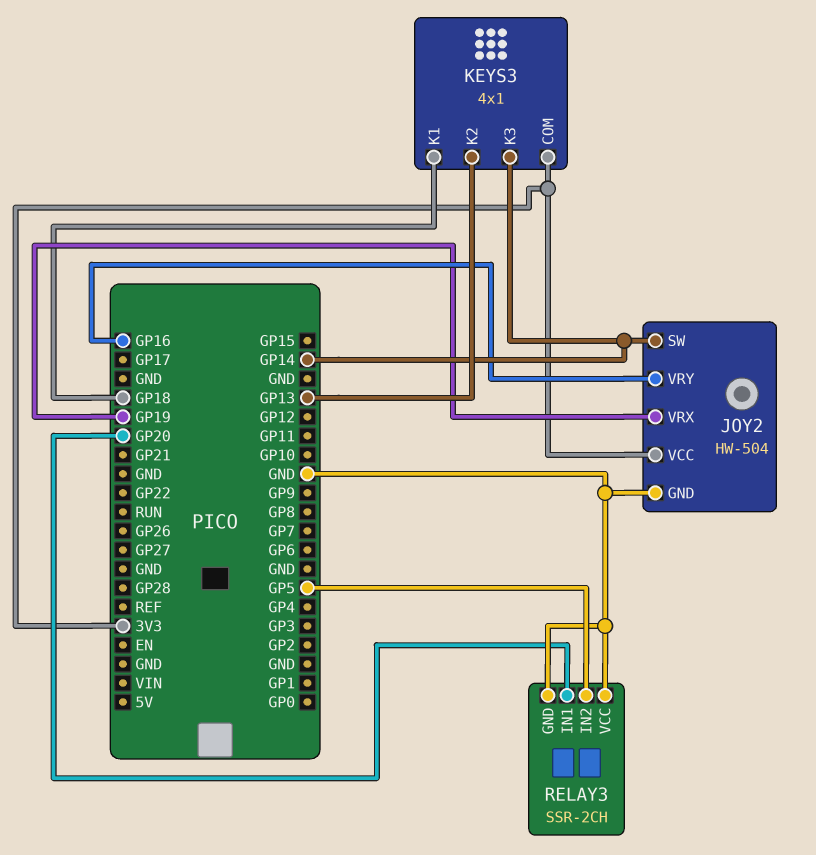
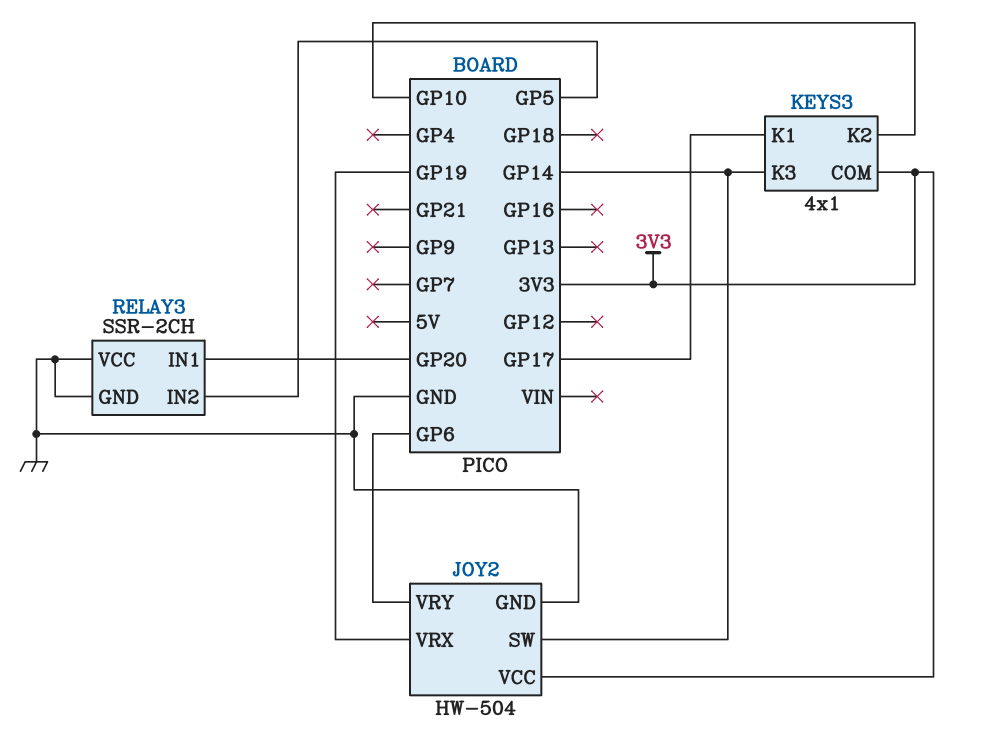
JOY2 pin VRY: GP16 -> GP6
KEYS3 pin K1: GP18 -> GP17
KEYS3 pin K2: GP13 -> GP10

